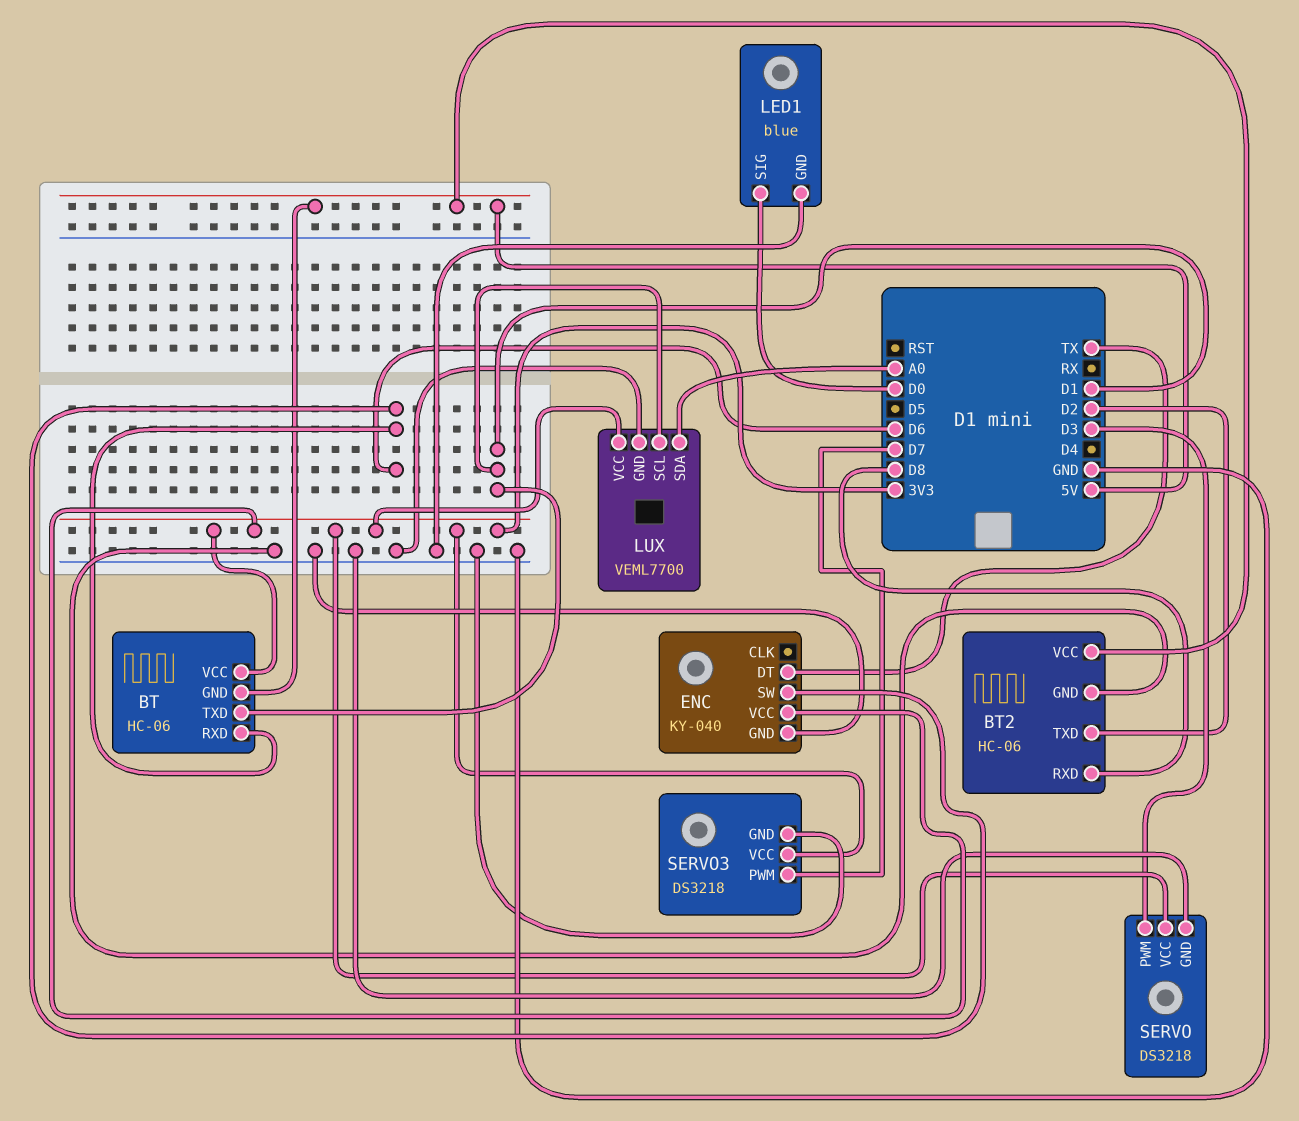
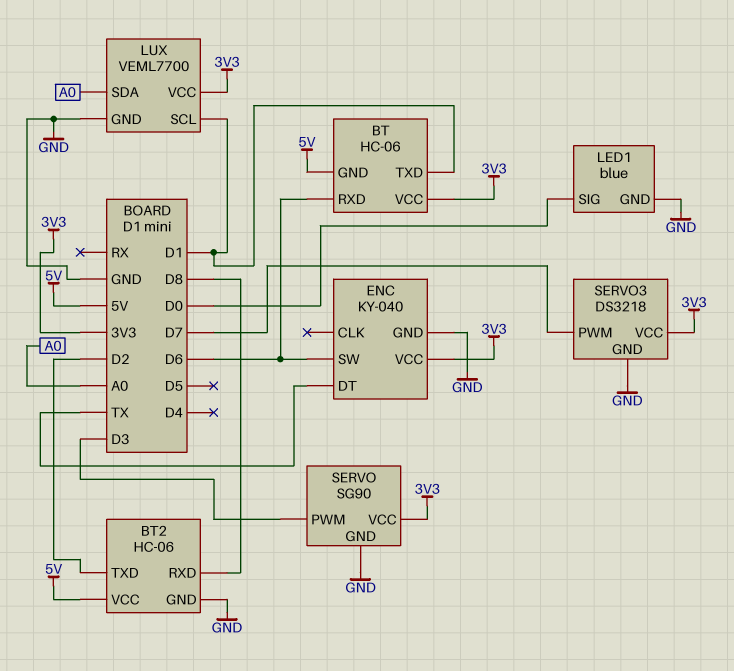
SERVO: DS3218 -> SG90

